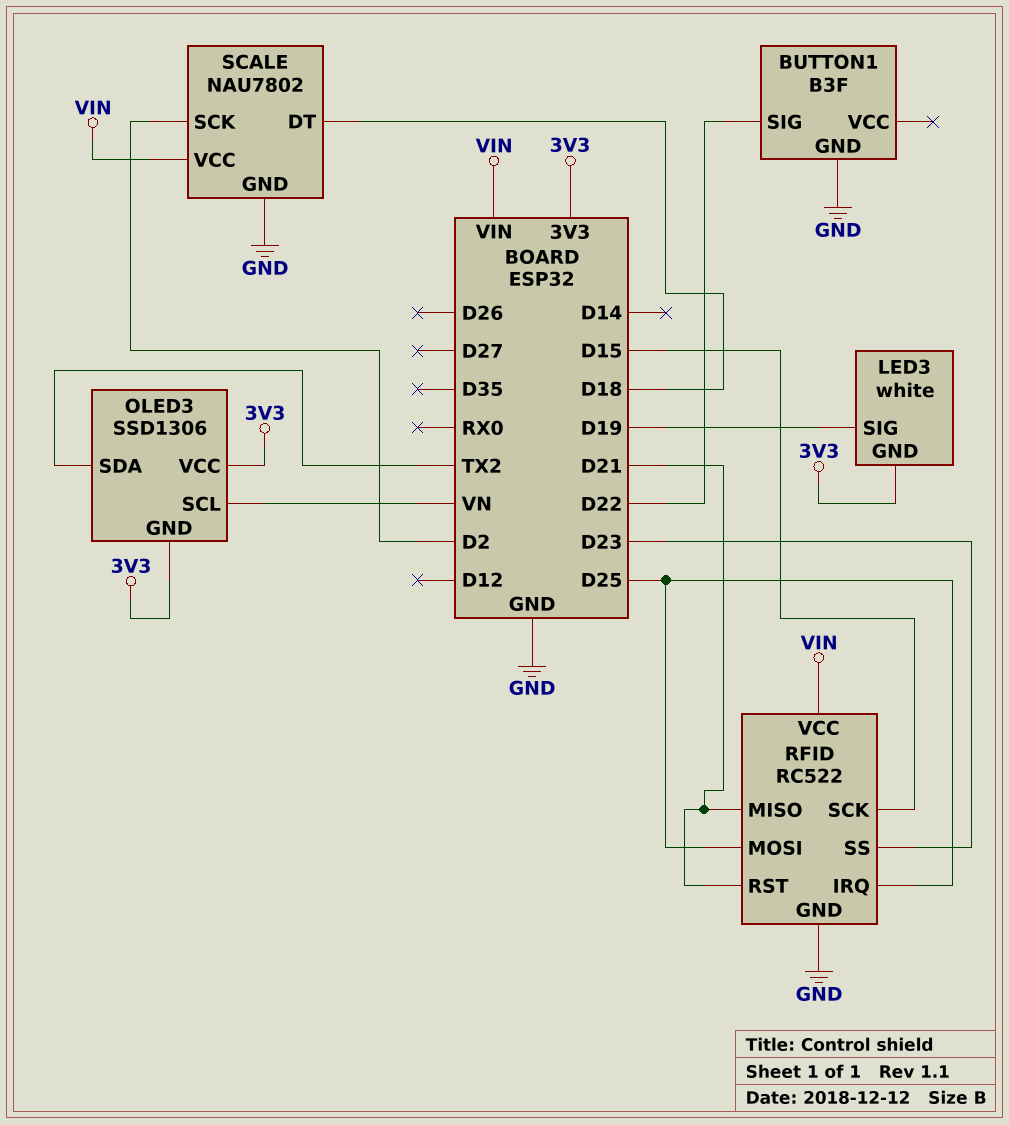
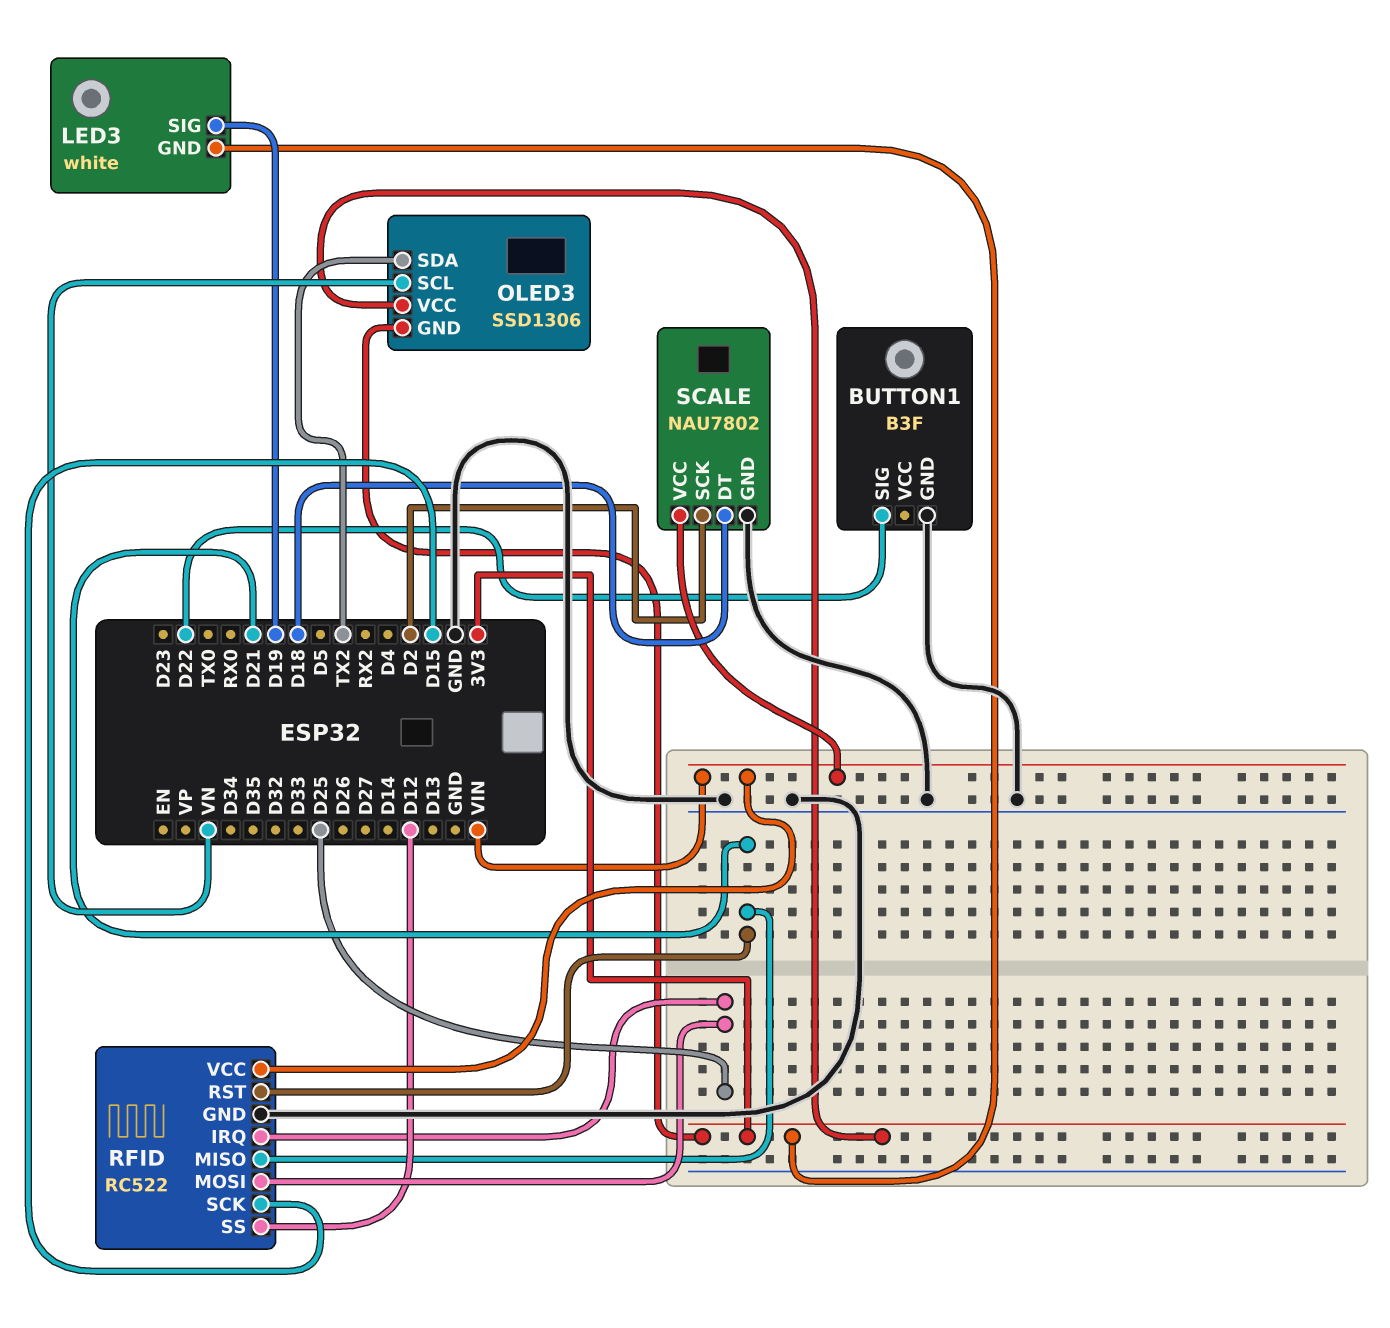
RFID pin SS: D23 -> D12

